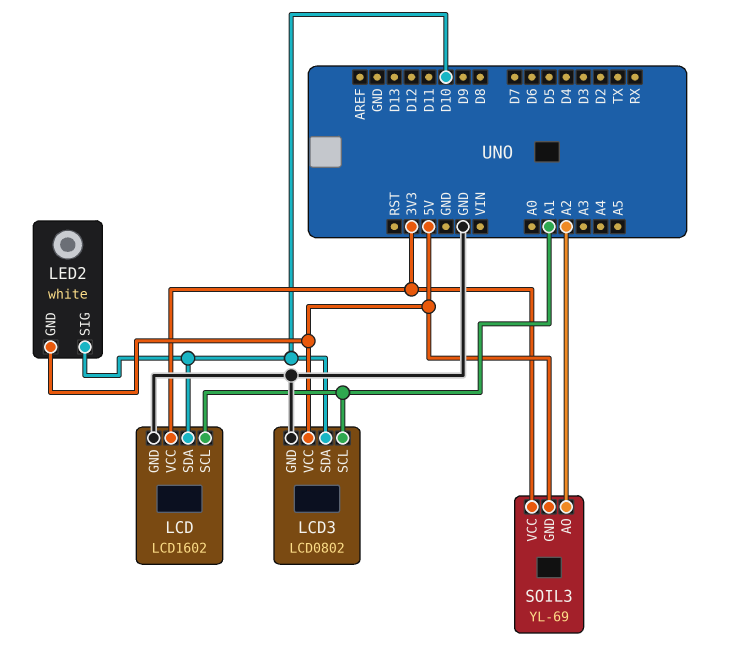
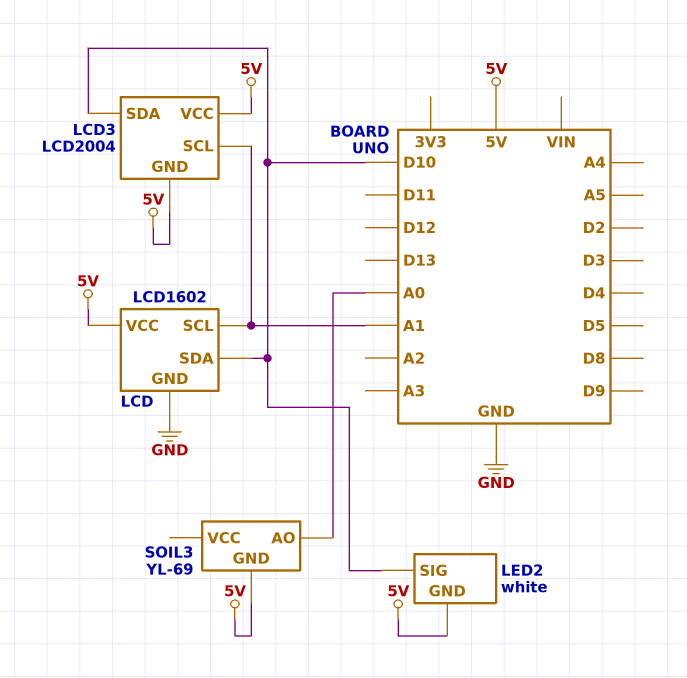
LCD pin VCC: 3V3 -> 5V
LCD3: LCD0802 -> LCD2004
LCD3 pin GND: GND -> 5V
SOIL3 pin AO: A2 -> A0
SOIL3 pin VCC: 3V3 -> none

